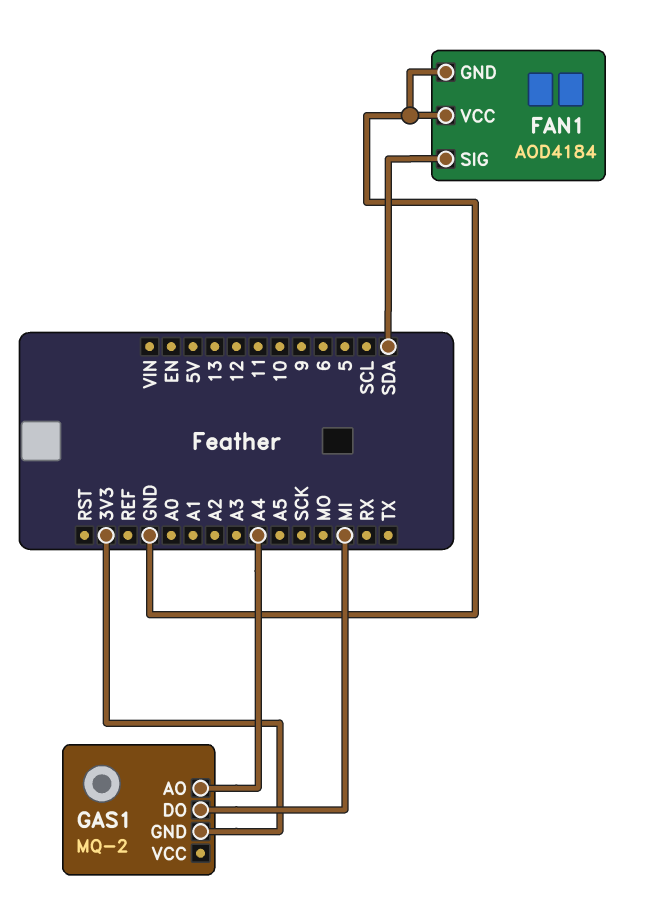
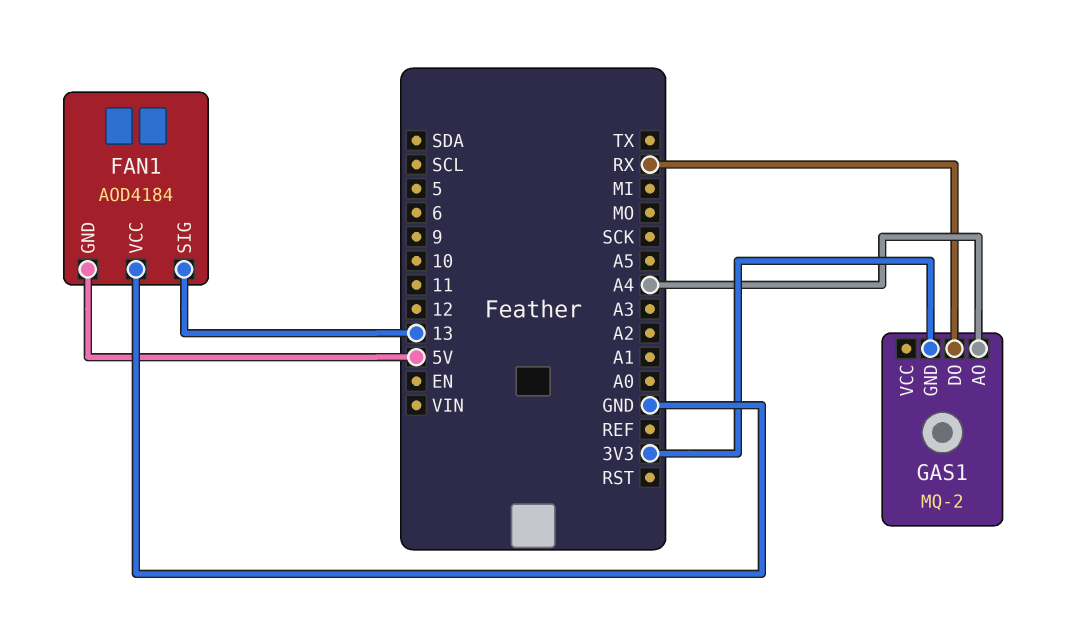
FAN1 pin GND: GND -> 5V
FAN1 pin SIG: SDA -> 13
GAS1 pin DO: MI -> RX

